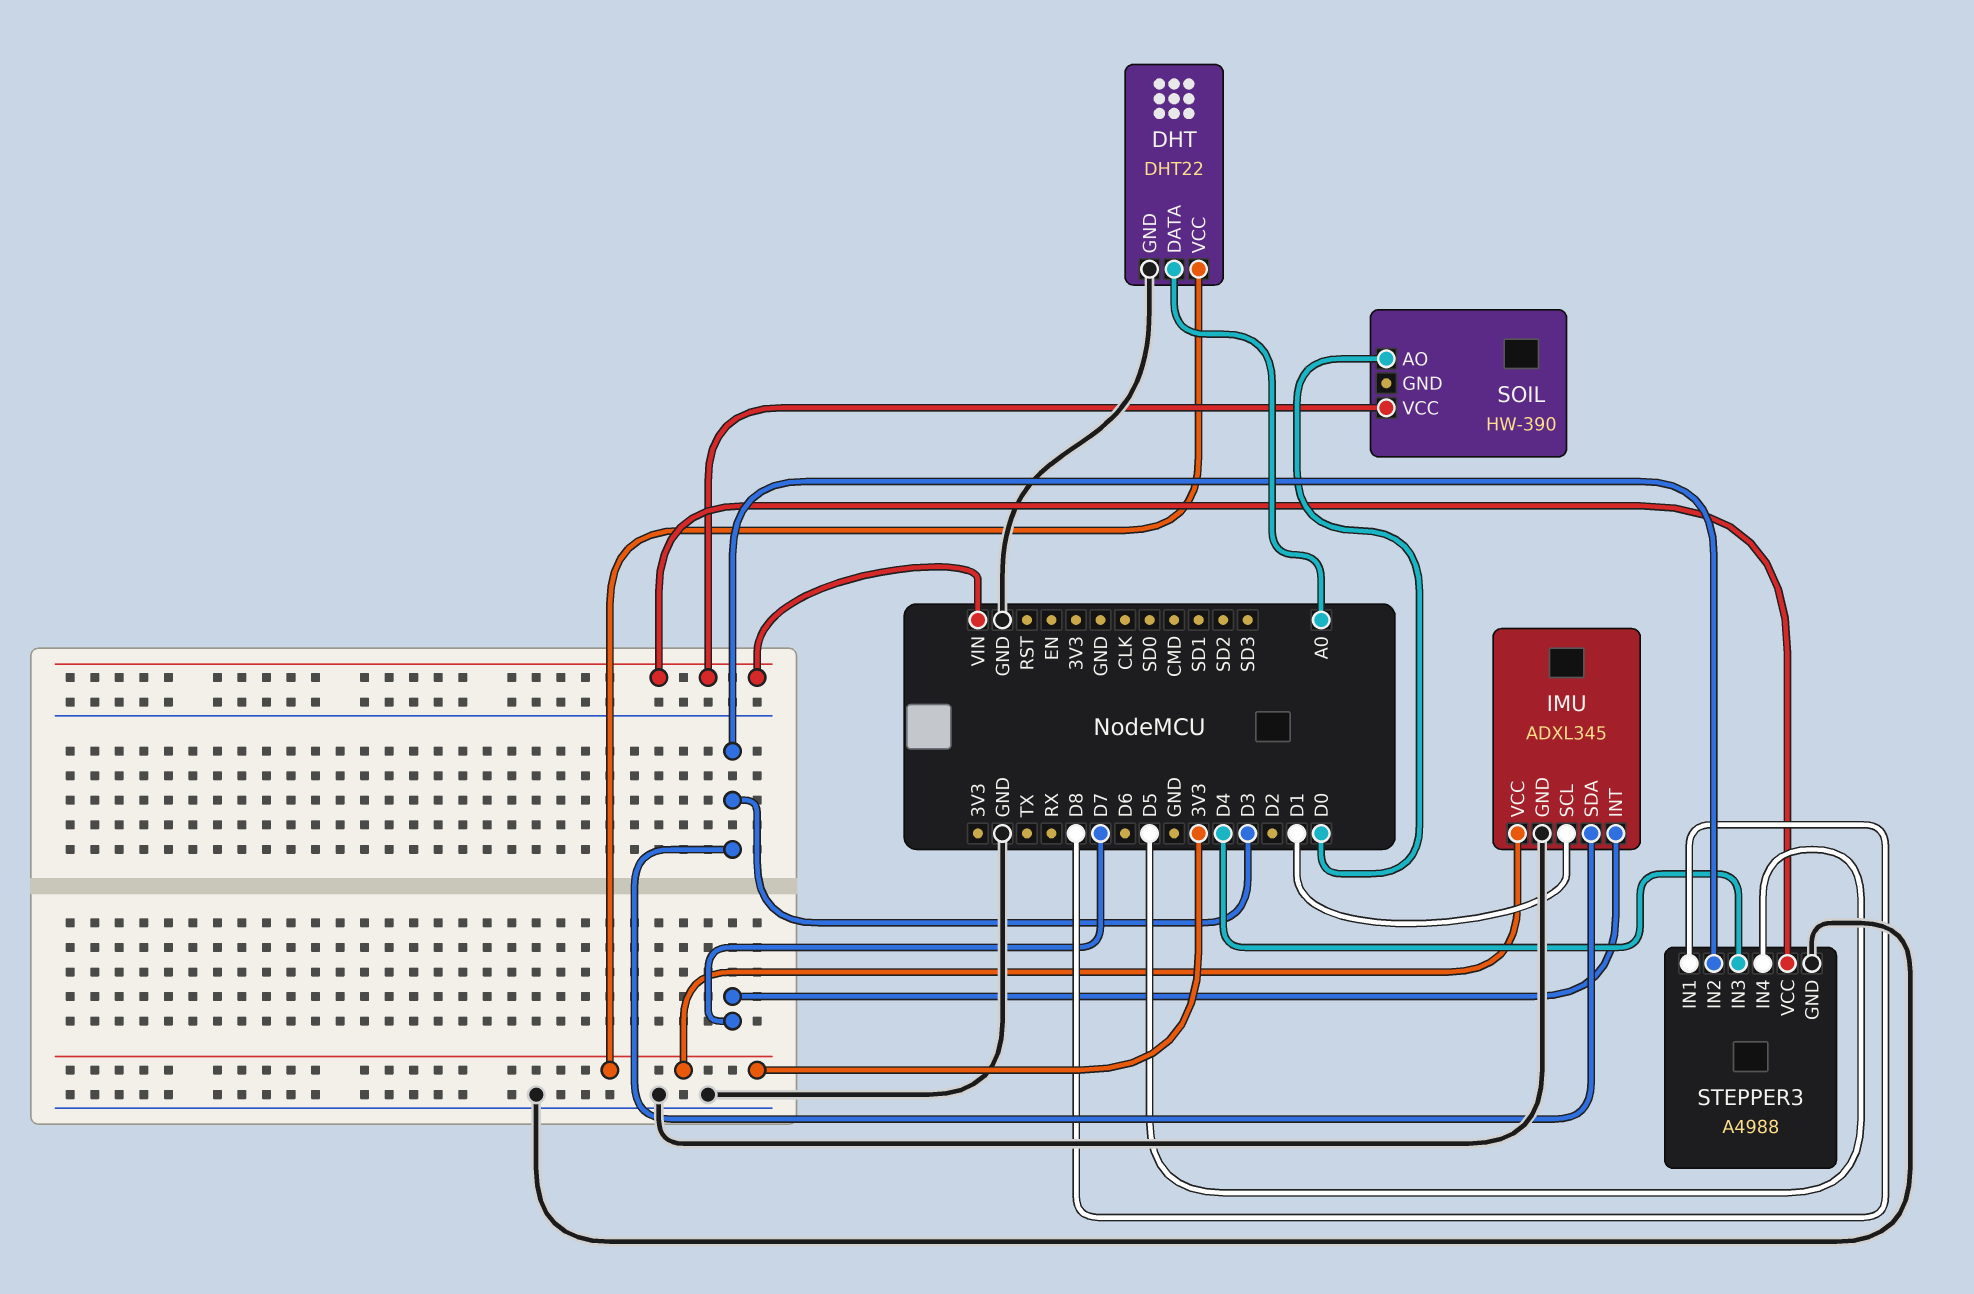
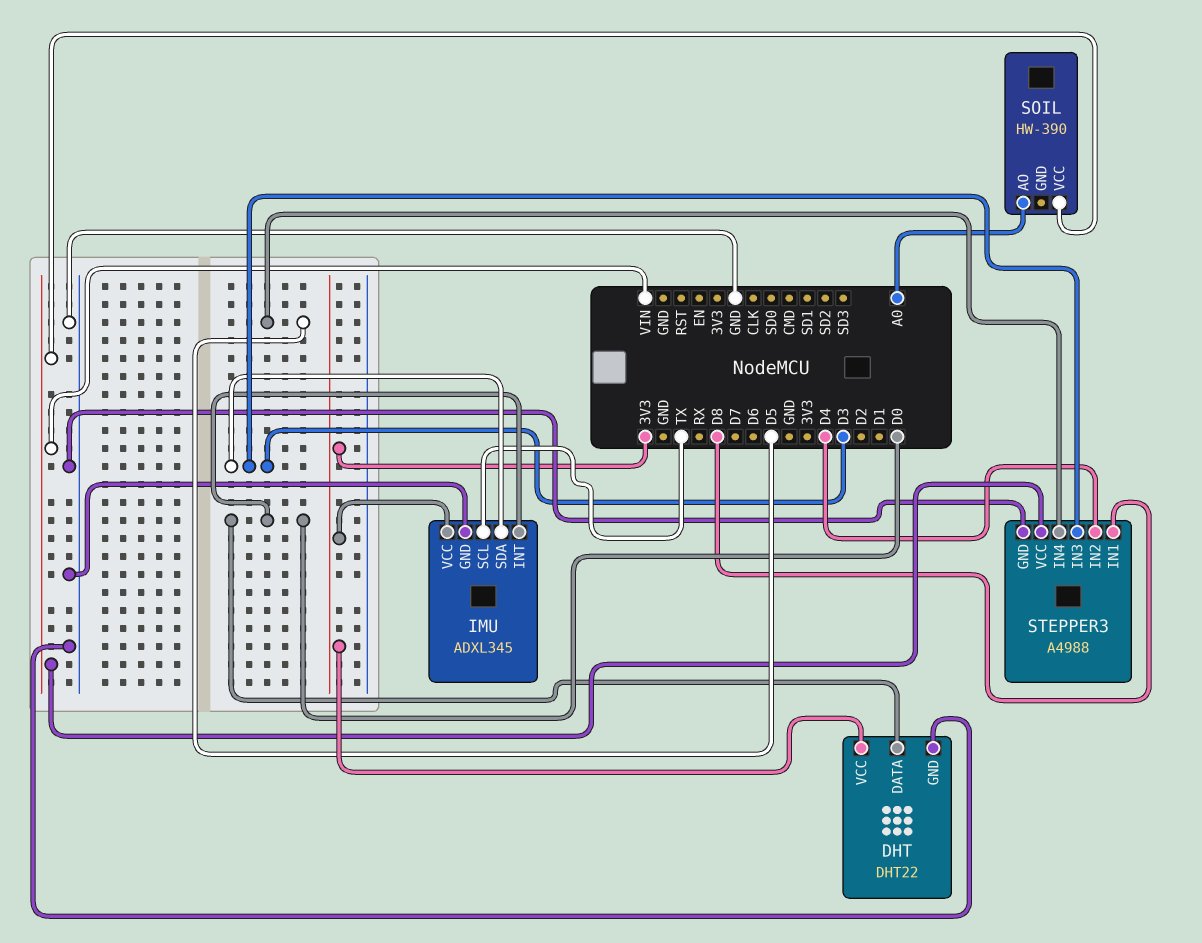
DHT pin DATA: A0 -> D0
IMU pin INT: D7 -> D0
IMU pin SCL: D1 -> TX
SOIL pin AO: D0 -> A0
STEPPER3 pin IN2: D3 -> D4
STEPPER3 pin IN3: D4 -> D3

